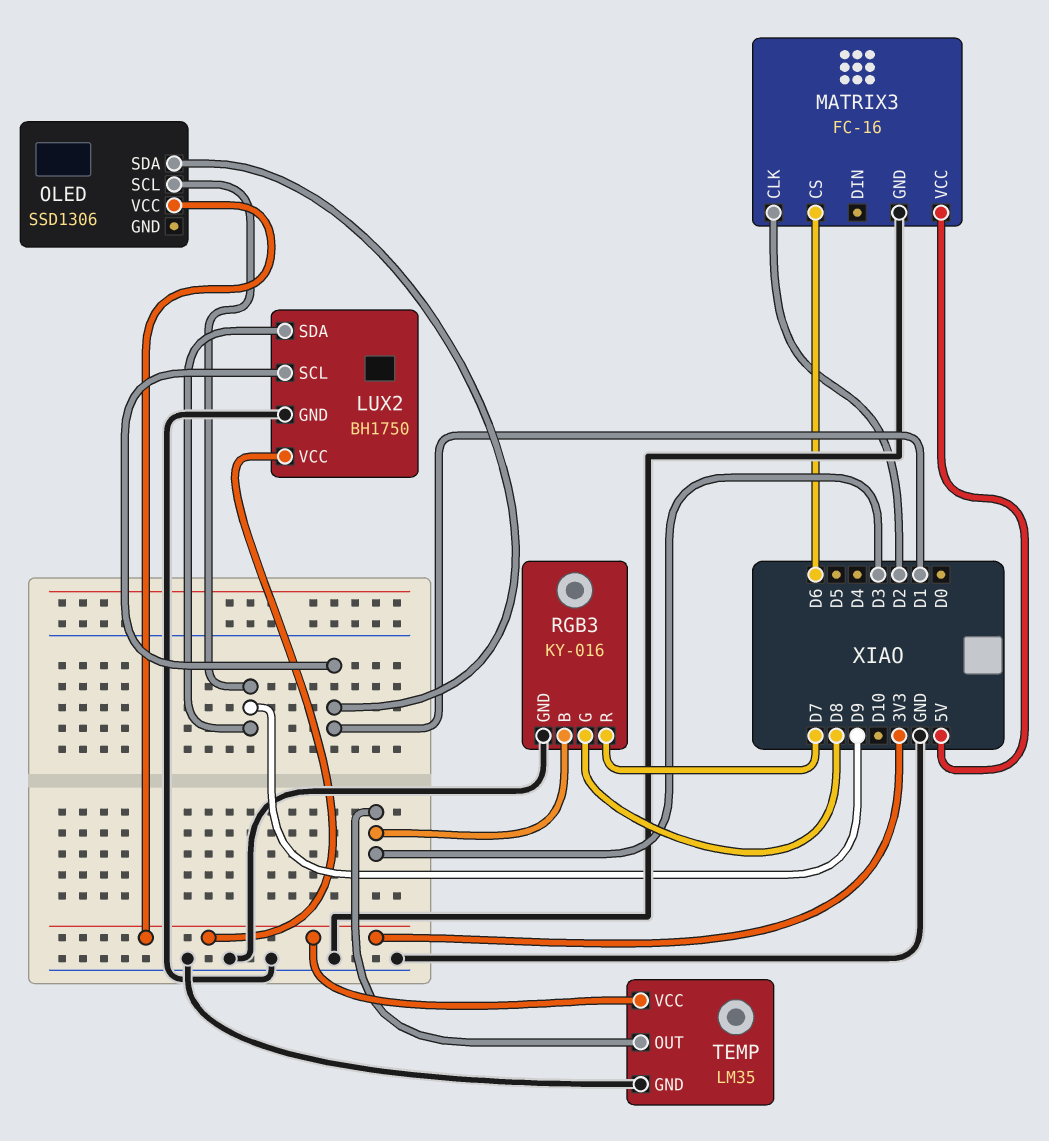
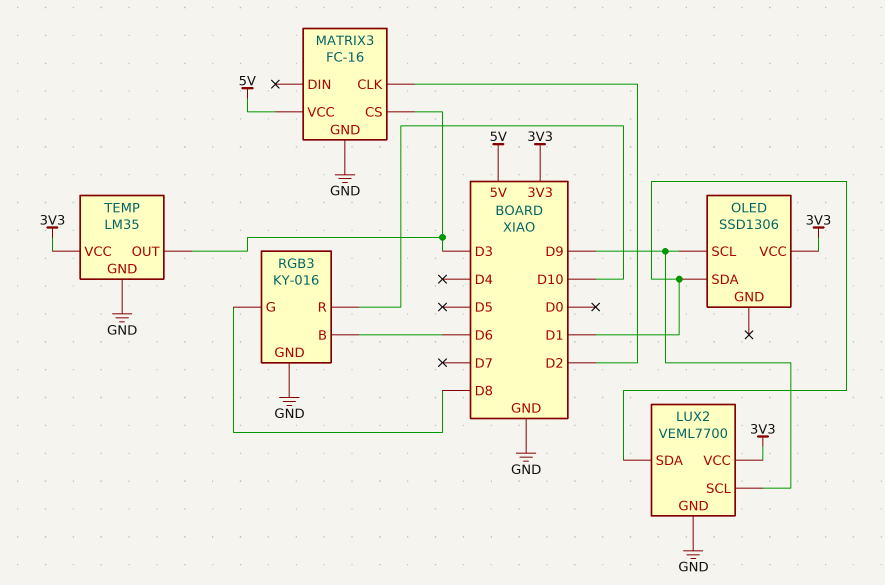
LUX2: BH1750 -> VEML7700
LUX2 pin SCL: D1 -> D9
LUX2 pin SDA: D9 -> D1
MATRIX3 pin CS: D6 -> D3
RGB3 pin B: D3 -> D6
RGB3 pin R: D7 -> D10

